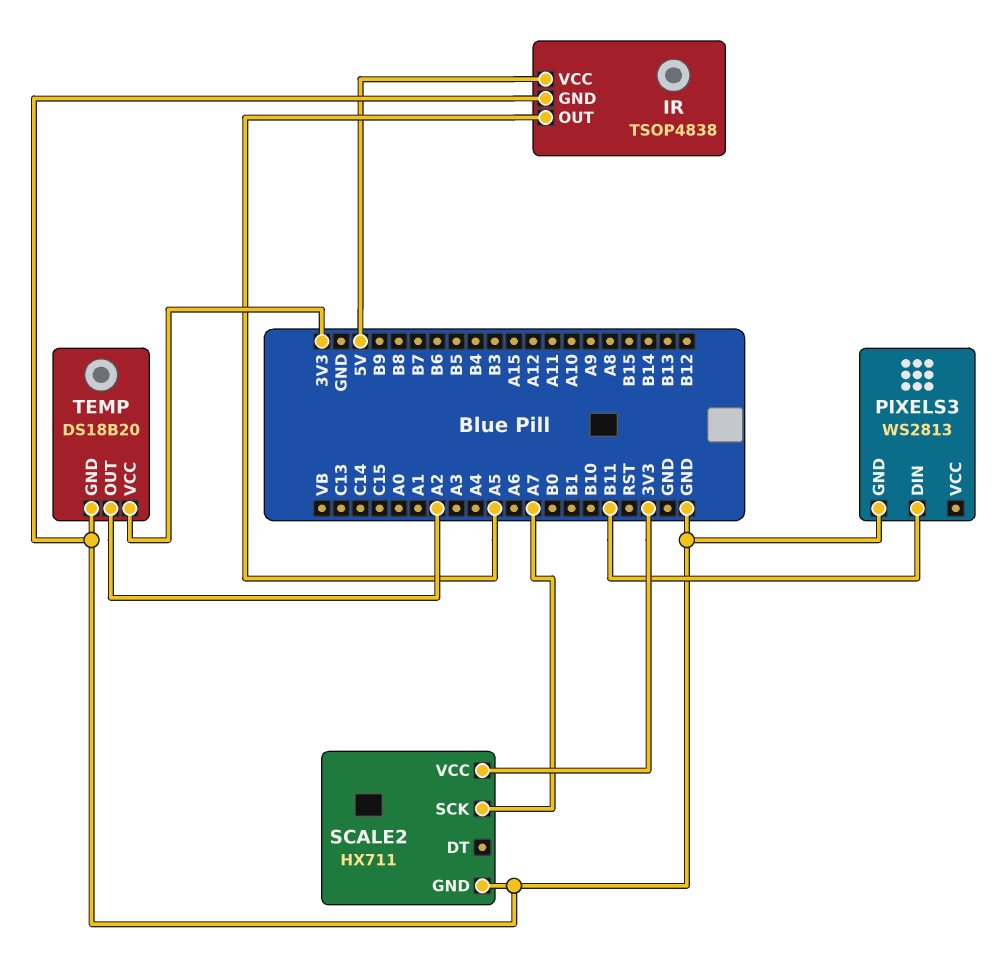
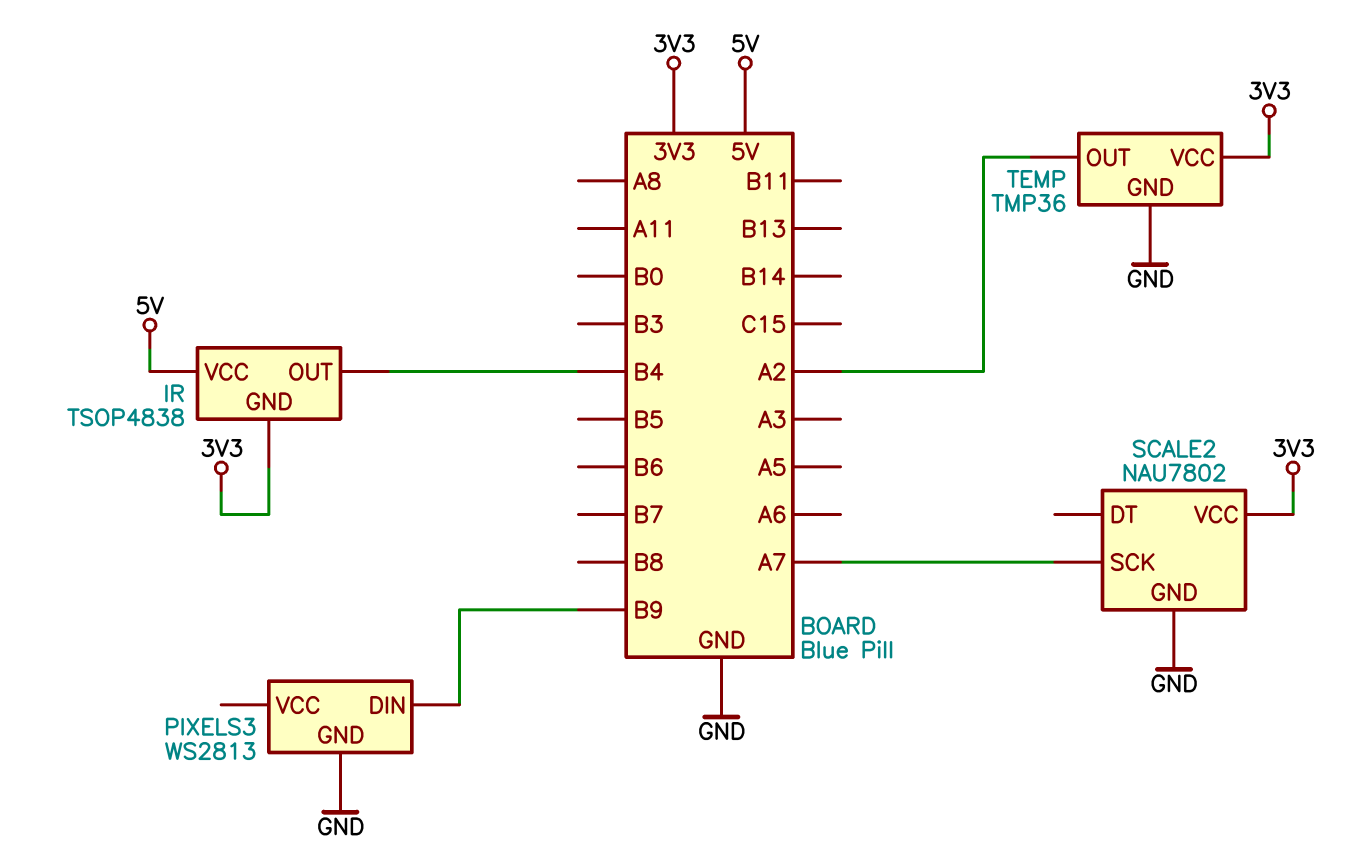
IR pin GND: GND -> 3V3
IR pin OUT: A5 -> B4
PIXELS3 pin DIN: B11 -> B9
SCALE2: HX711 -> NAU7802
TEMP: DS18B20 -> TMP36

